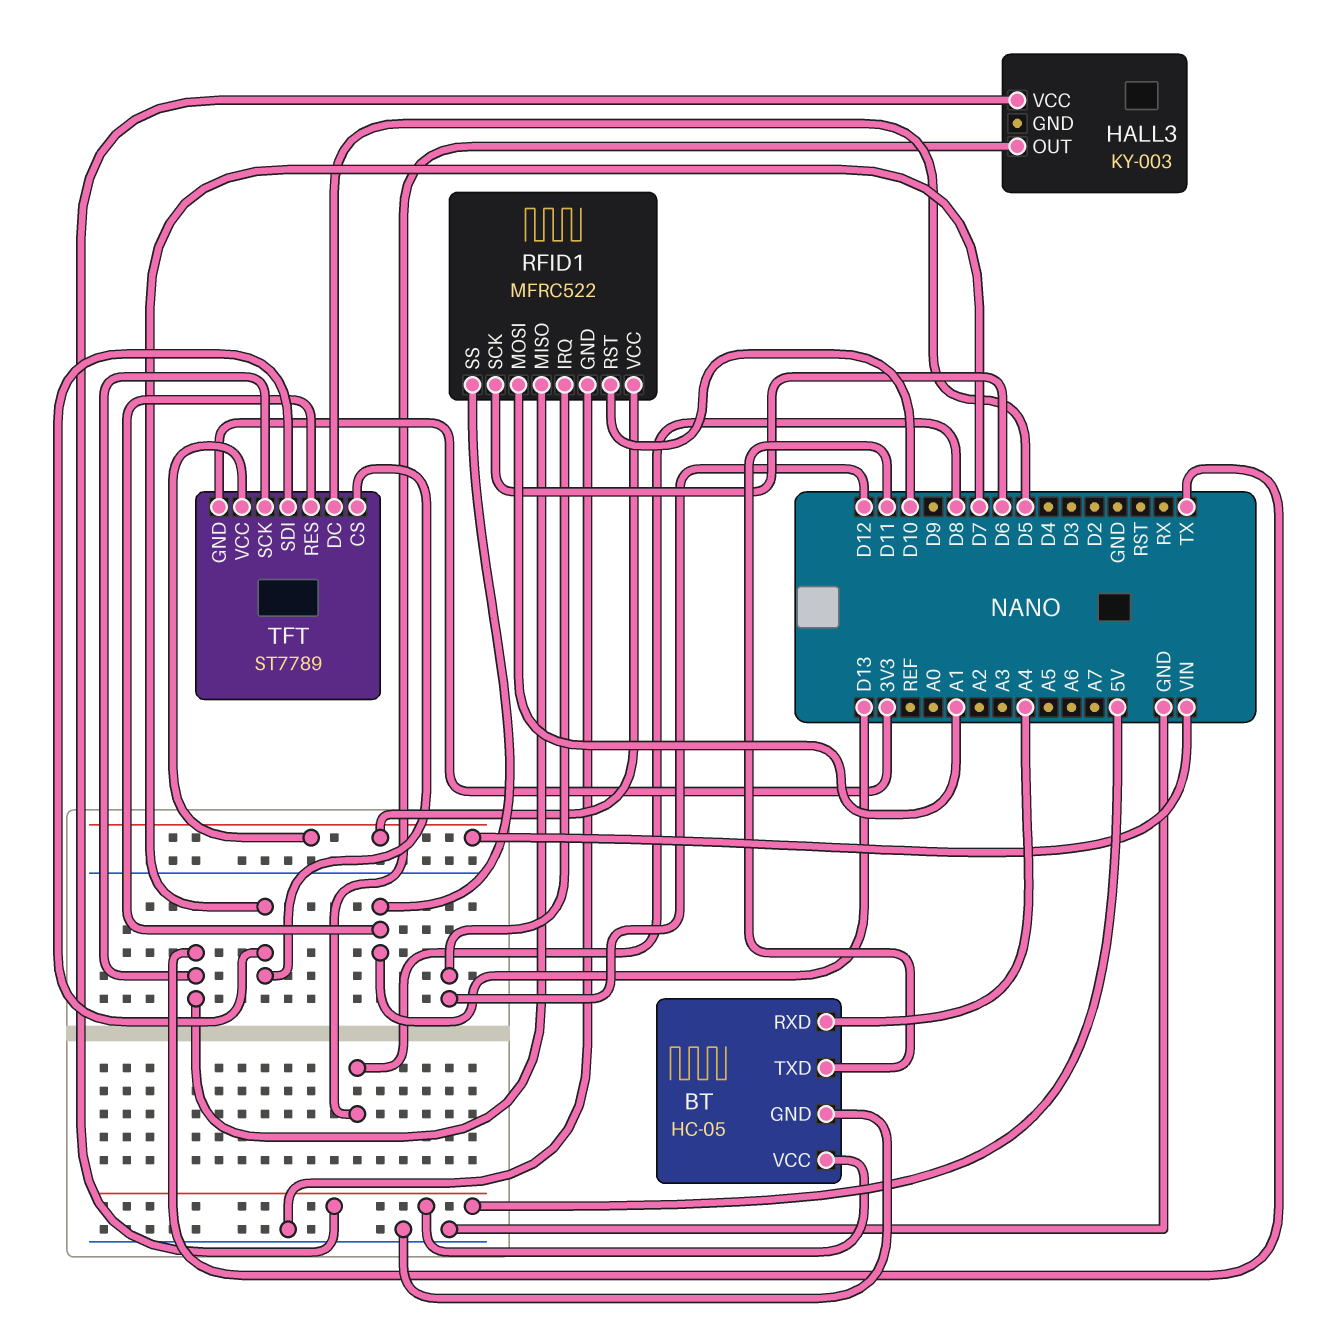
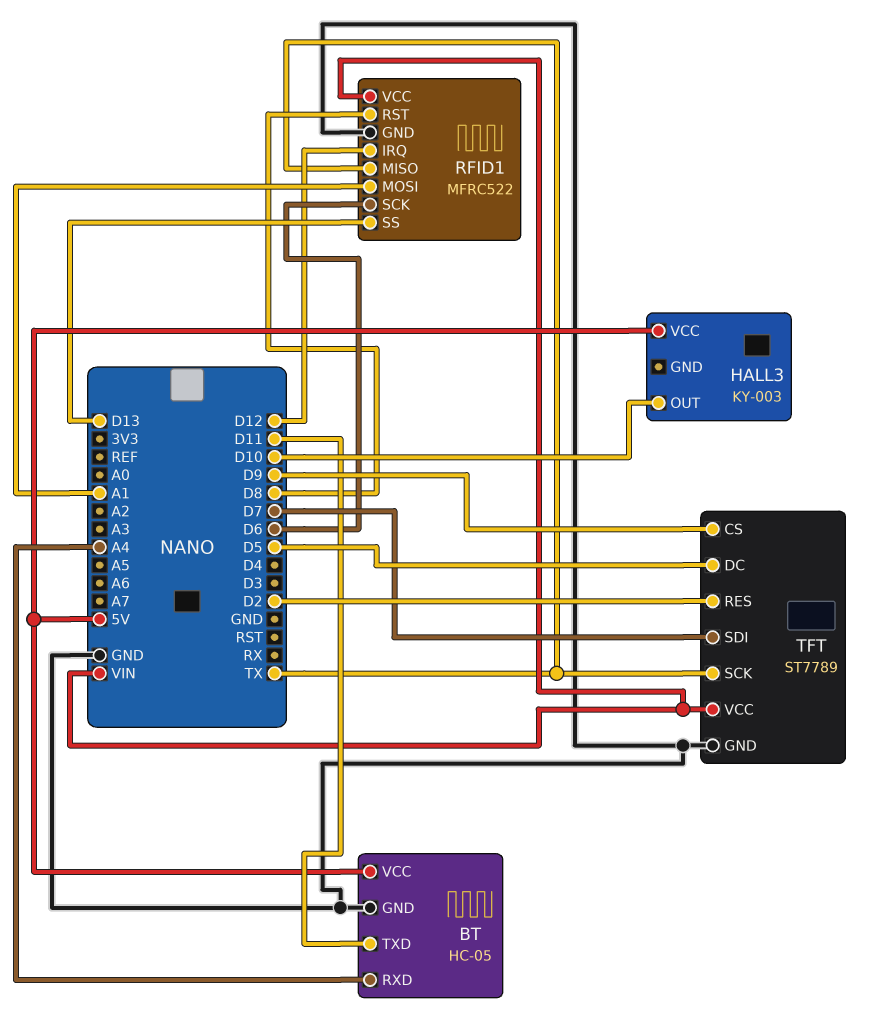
HALL3 pin OUT: D8 -> D10
RFID1 pin RST: D10 -> D8
TFT pin CS: D7 -> D9
TFT pin GND: 3V3 -> GND
TFT pin RES: D13 -> D2

